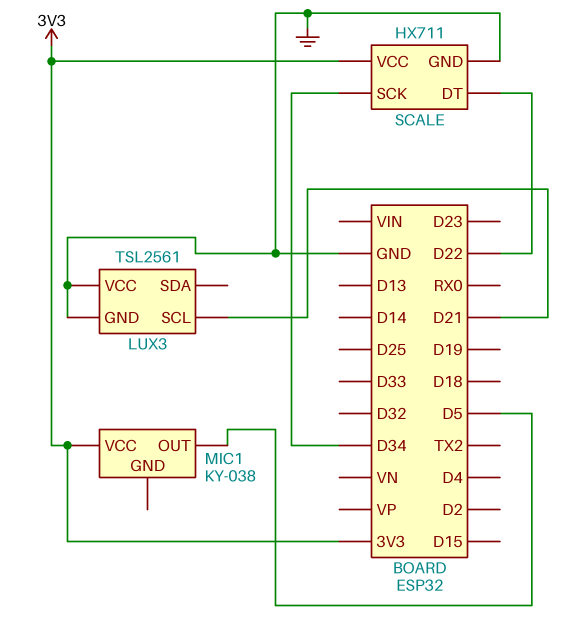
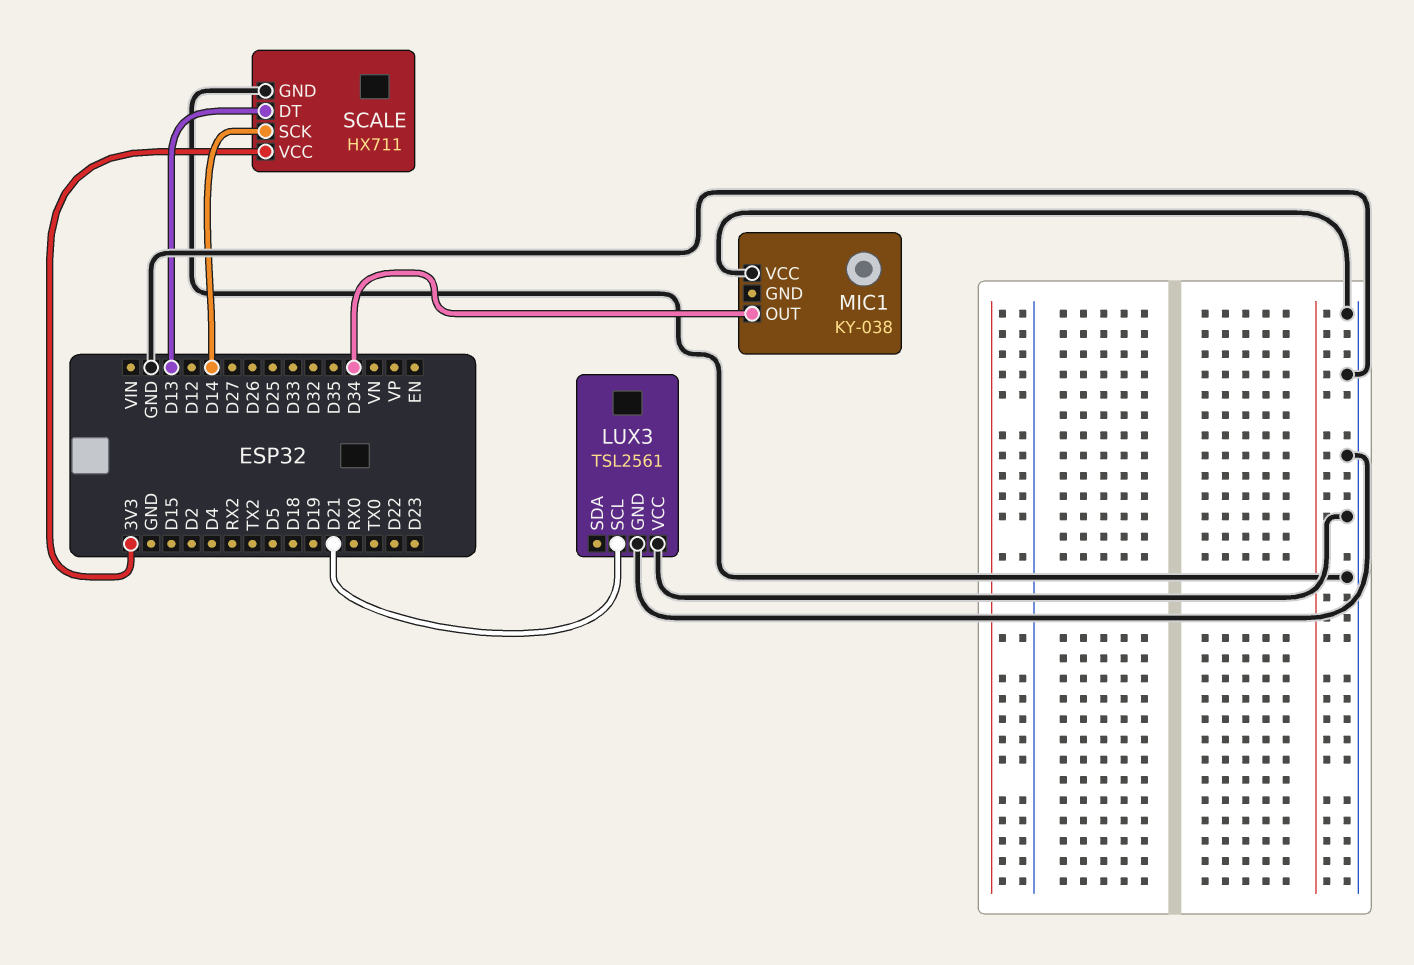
MIC1 pin OUT: D5 -> D34
MIC1 pin VCC: 3V3 -> GND
SCALE pin DT: D22 -> D13
SCALE pin SCK: D34 -> D14

